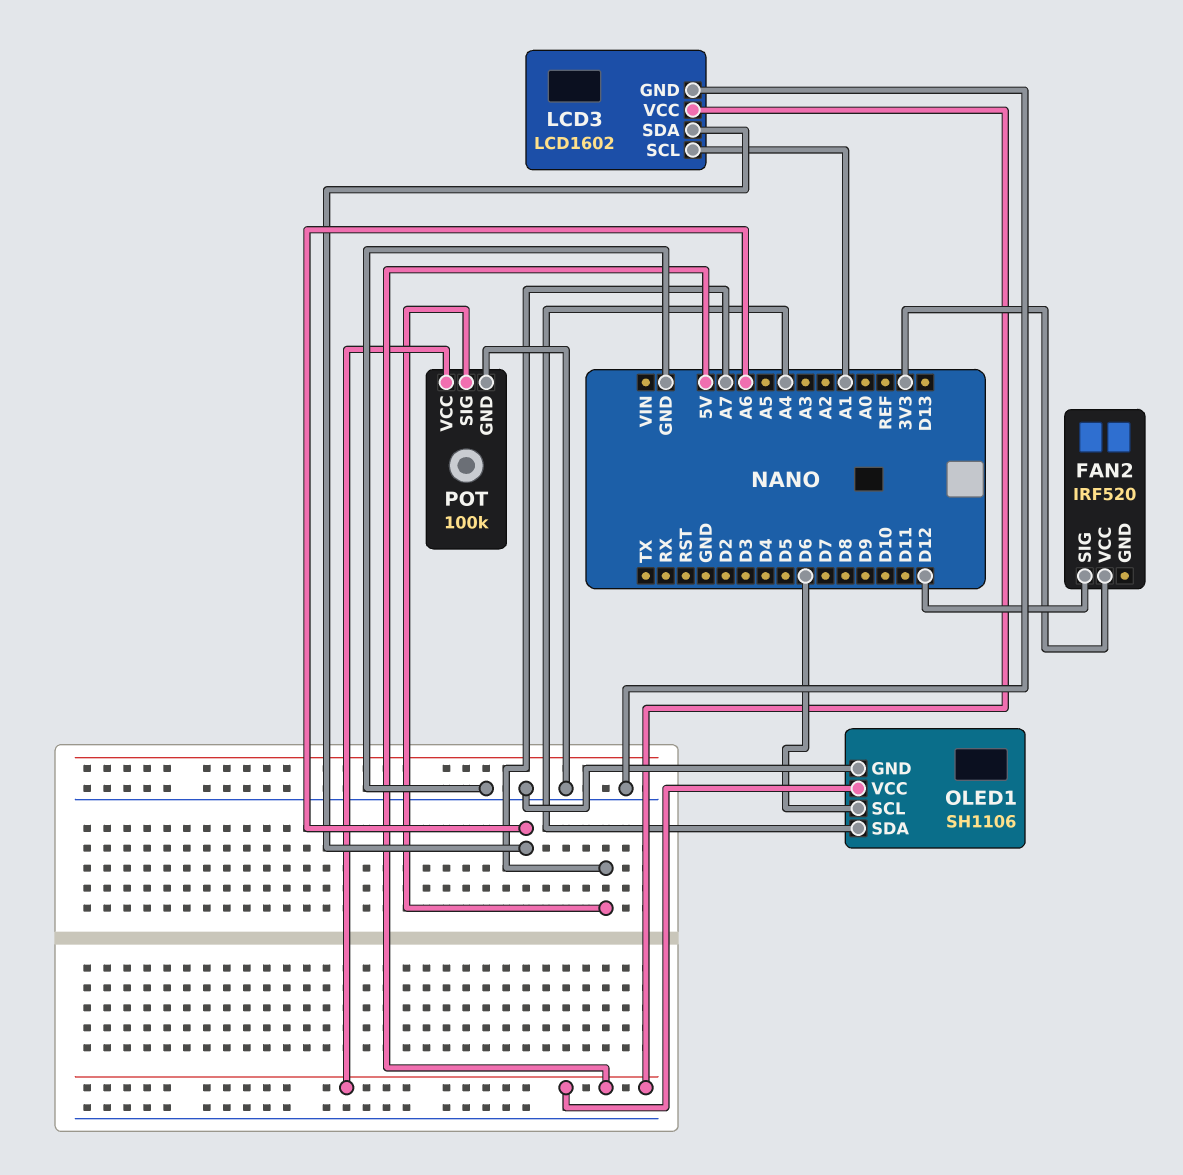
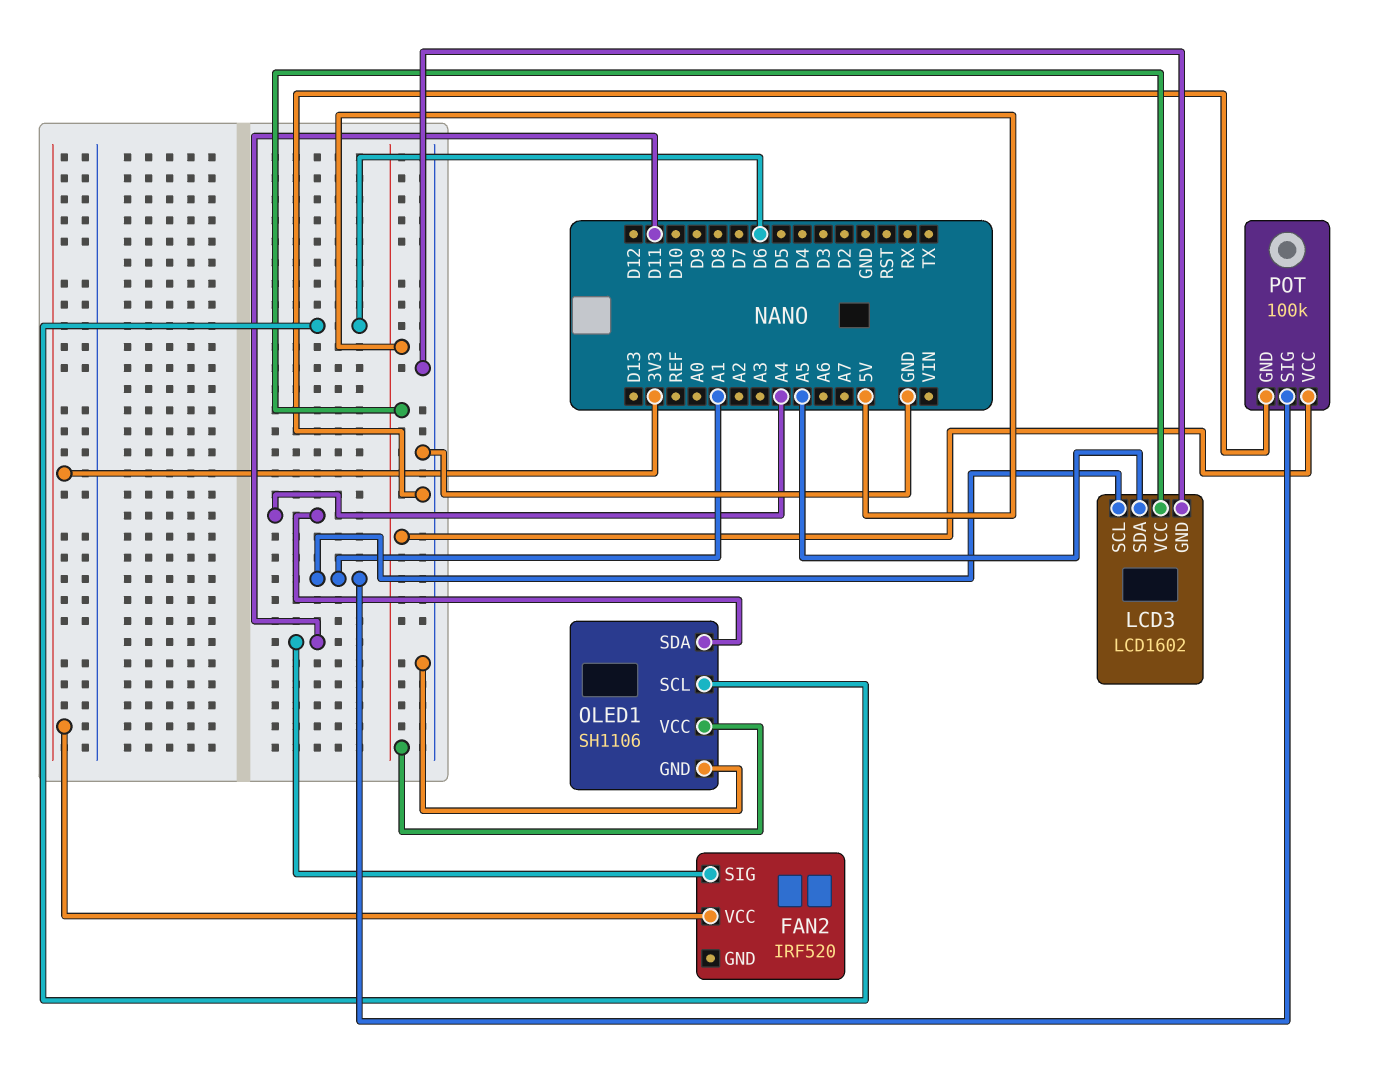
FAN2 pin SIG: D12 -> D11
LCD3 pin SDA: A6 -> A5
POT pin SIG: A7 -> A1

